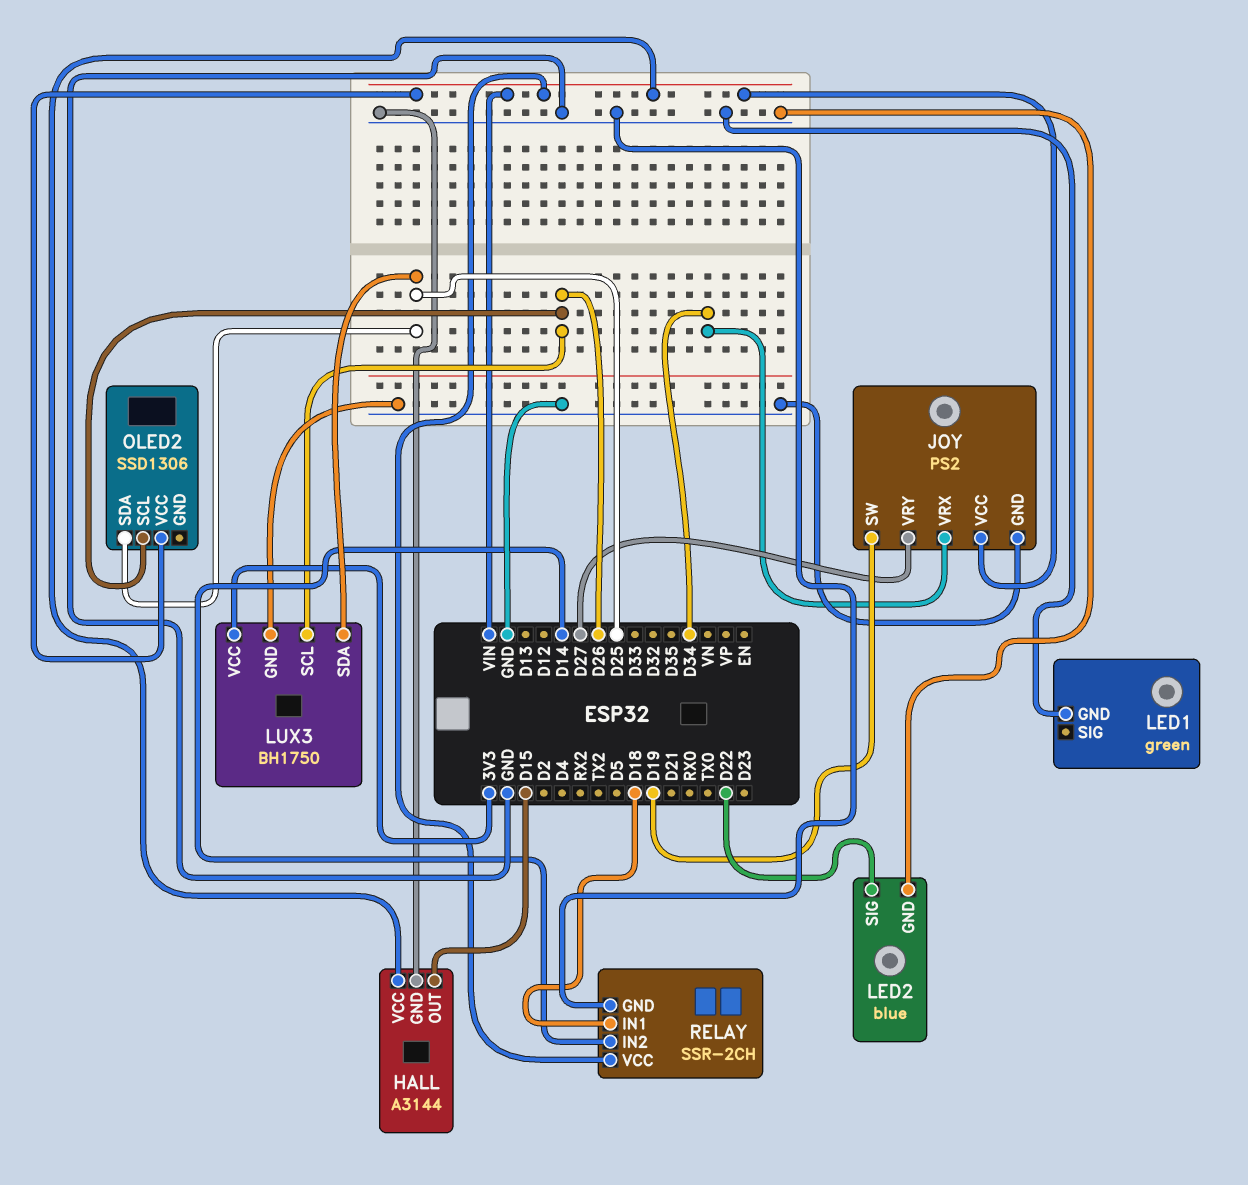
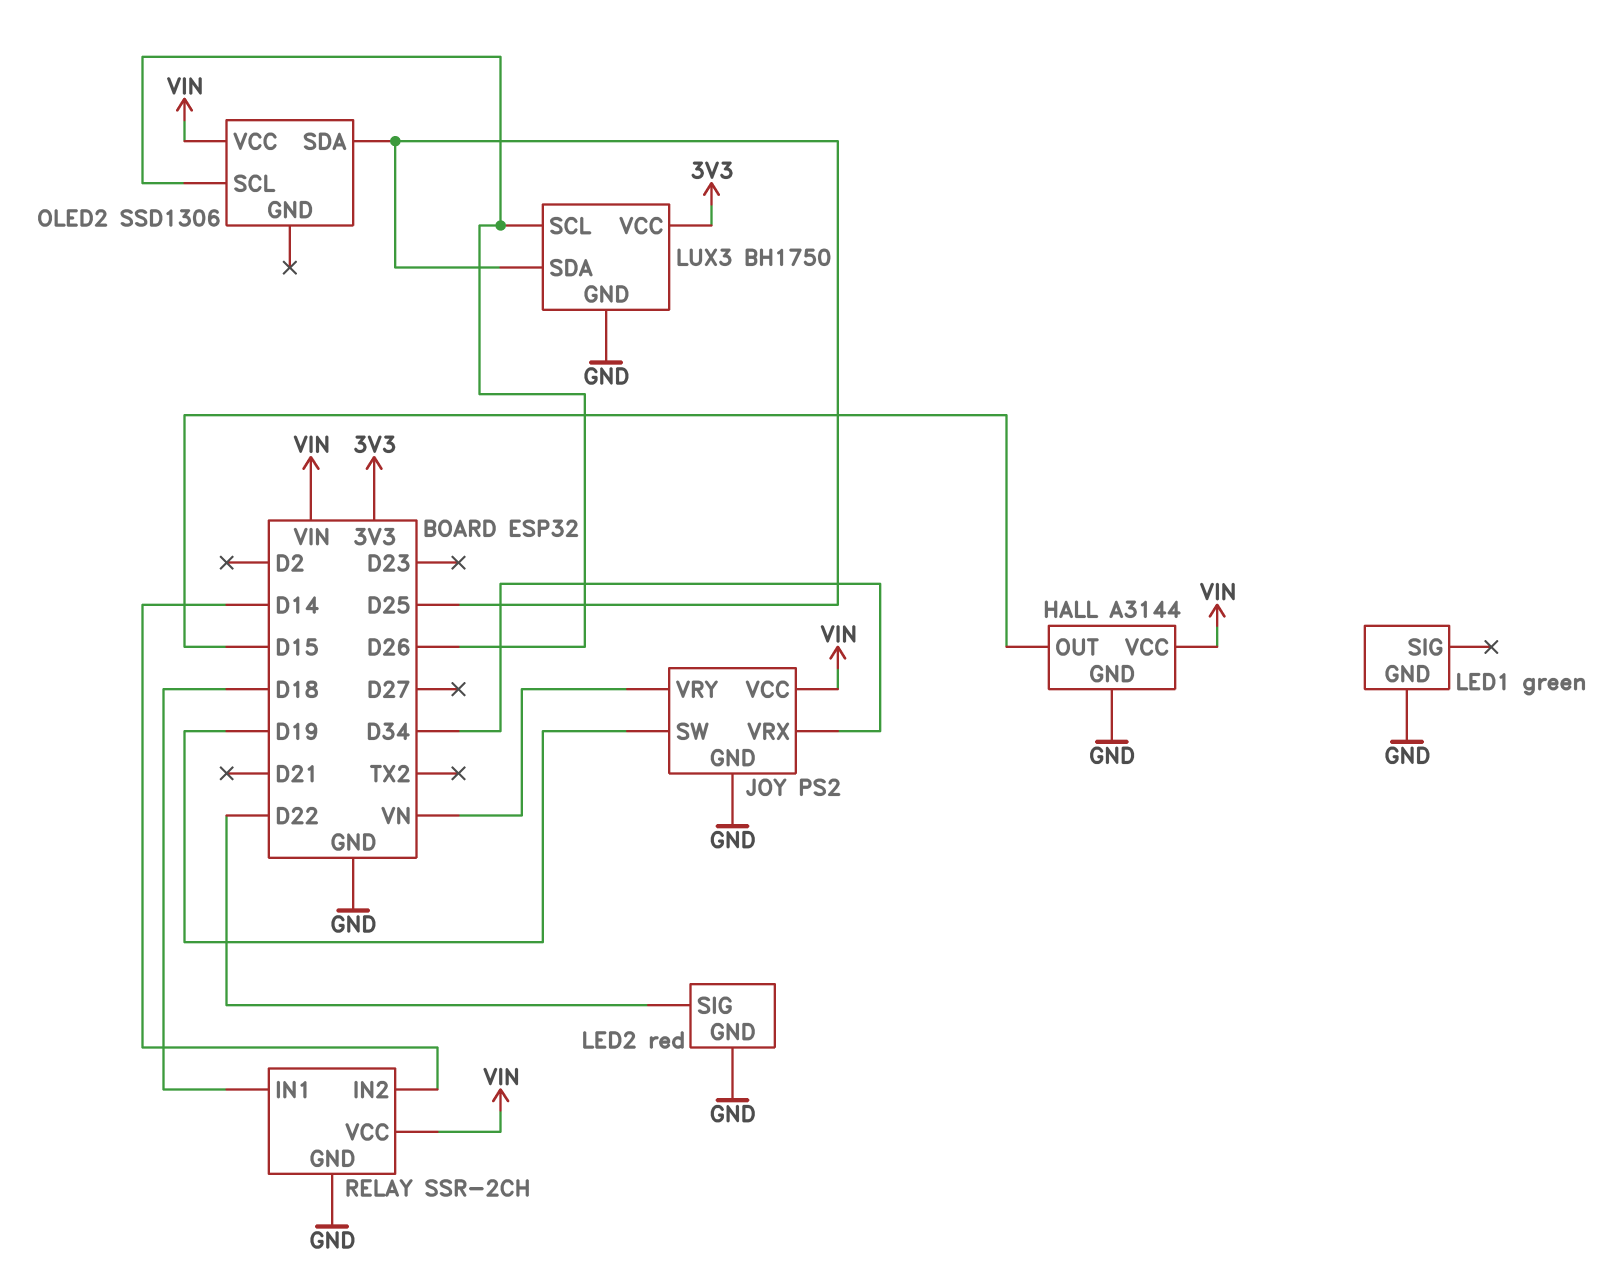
JOY pin VRY: D27 -> VN
LED2: blue -> red

